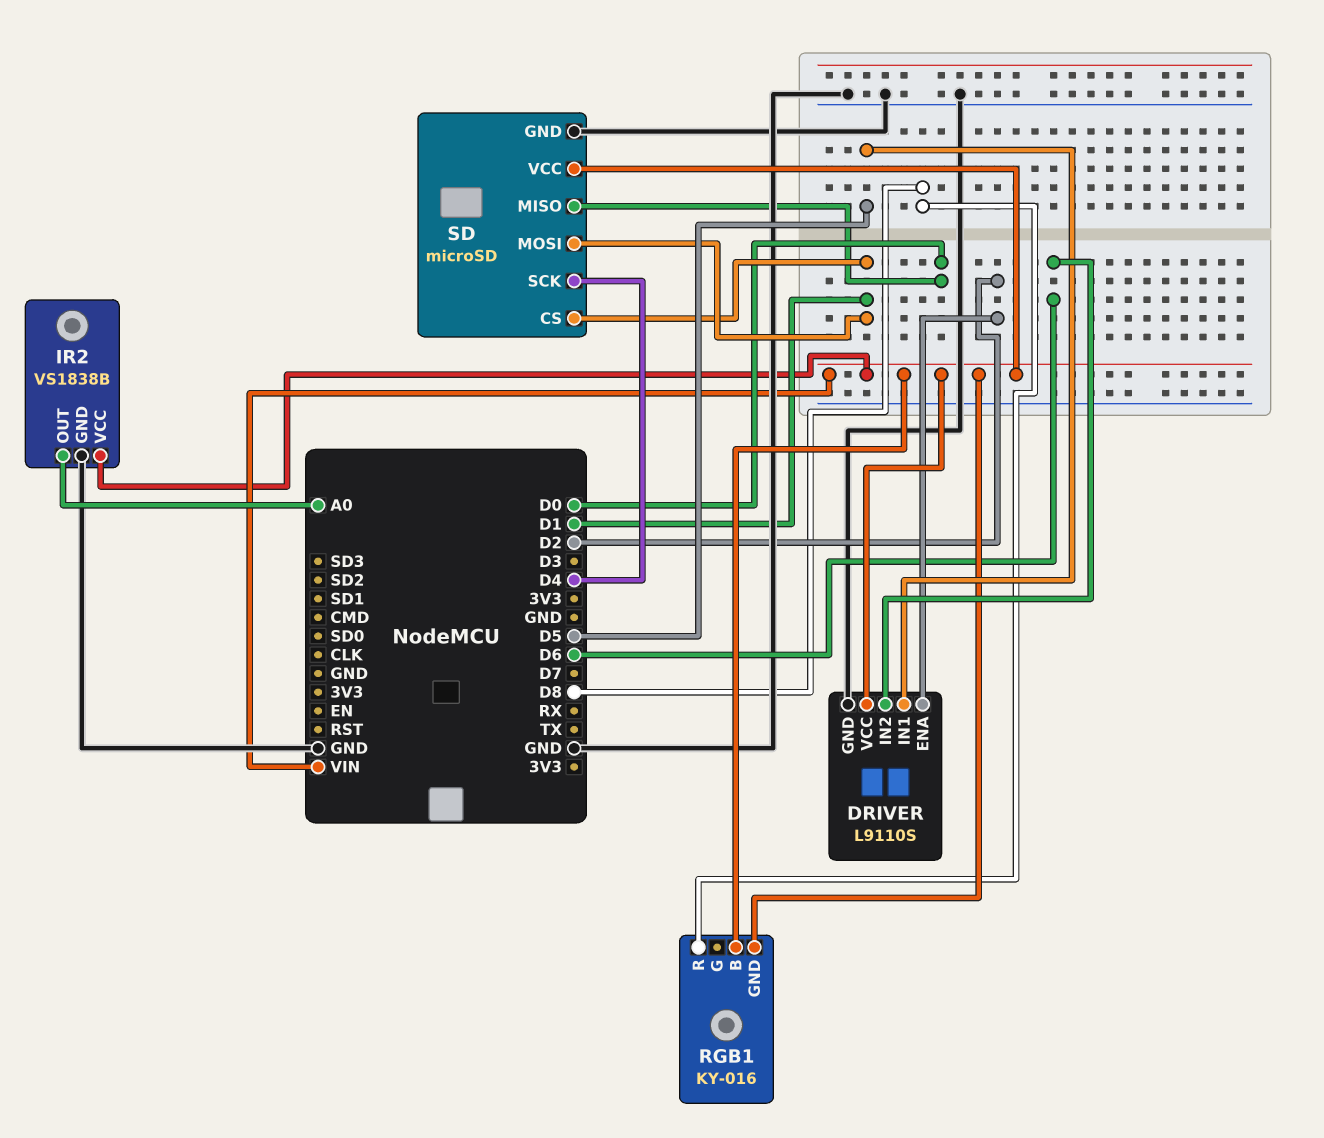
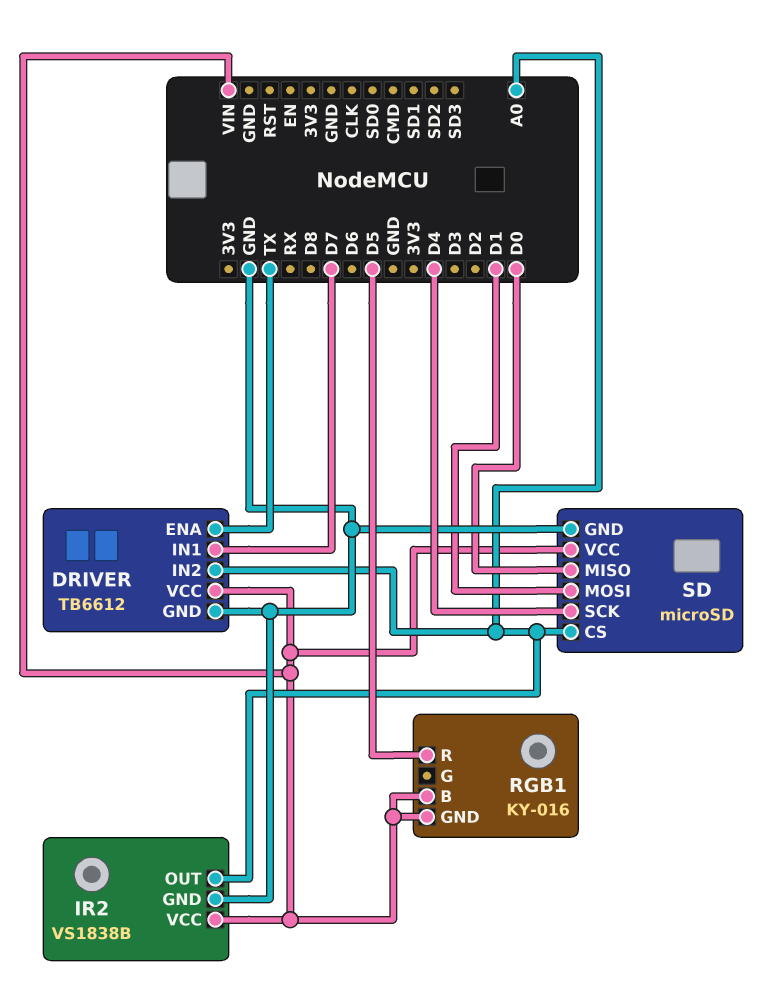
DRIVER: L9110S -> TB6612
DRIVER pin ENA: D2 -> TX
DRIVER pin IN1: D5 -> D7
DRIVER pin IN2: D6 -> A0
RGB1 pin R: D8 -> D5
SD pin CS: D1 -> A0

